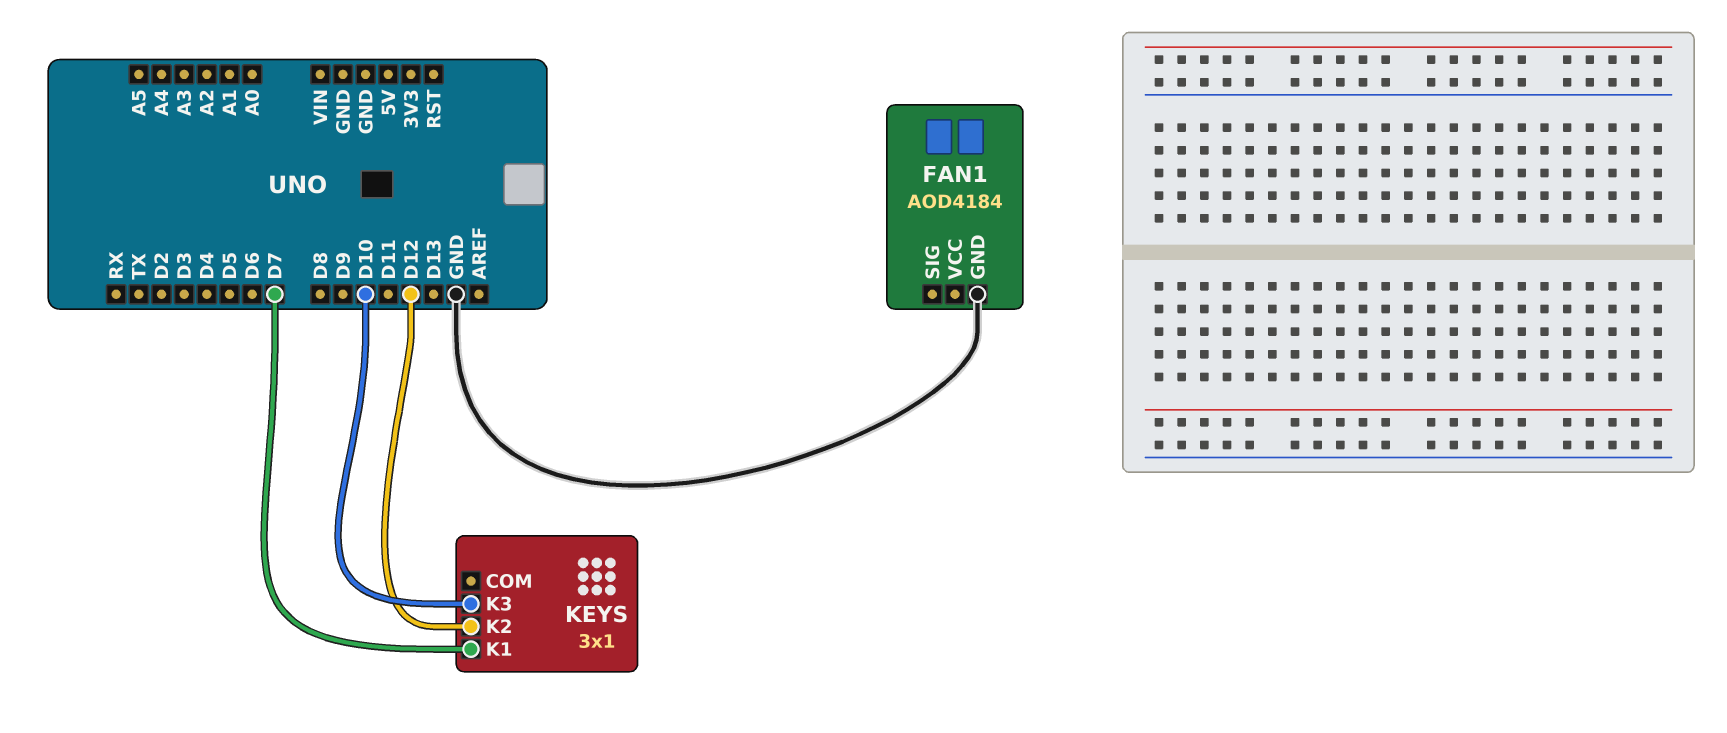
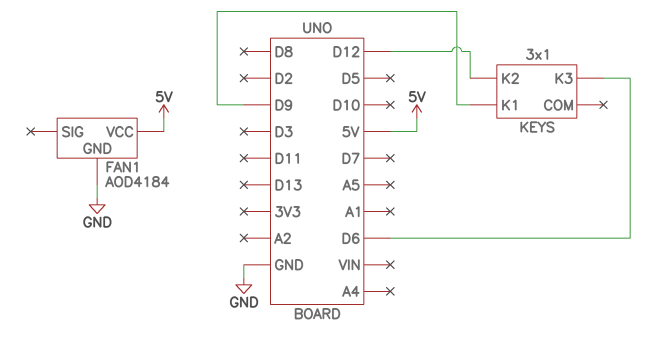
FAN1 pin VCC: none -> 5V
KEYS pin K1: D7 -> D9
KEYS pin K3: D10 -> D6

